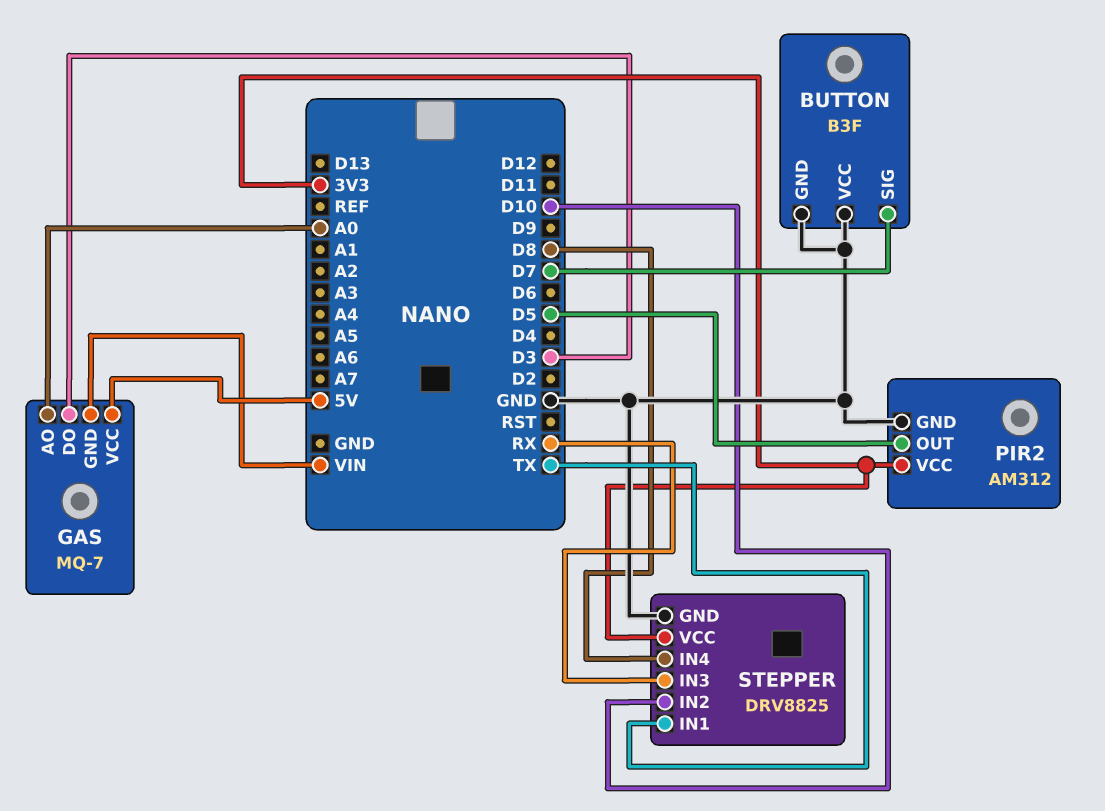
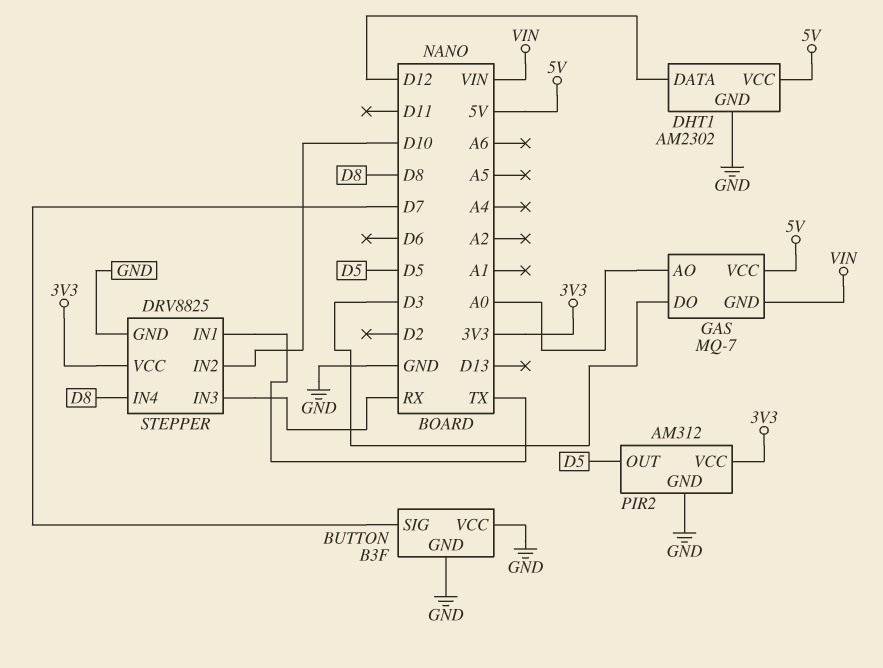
DHT1: none -> AM2302
DHT1 pin DATA: none -> D12
DHT1 pin GND: none -> GND
DHT1 pin VCC: none -> 5V

